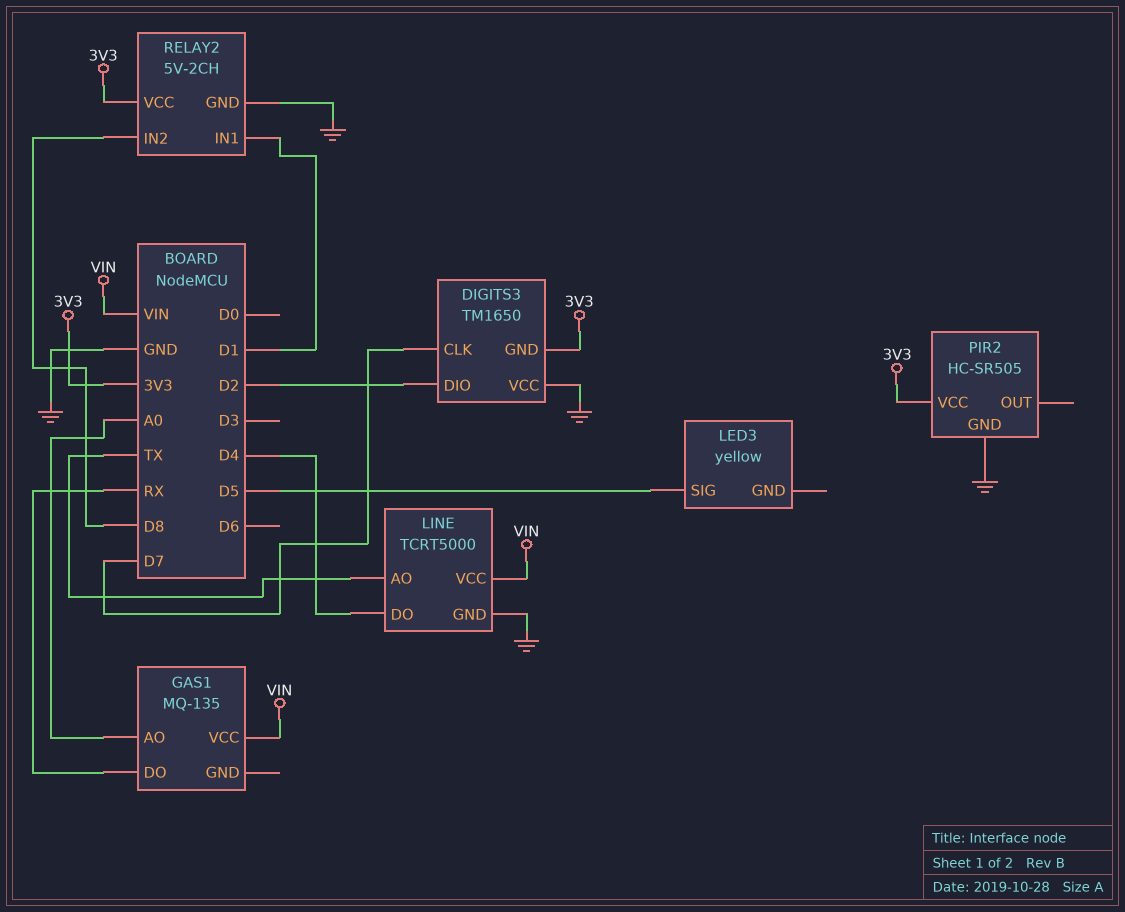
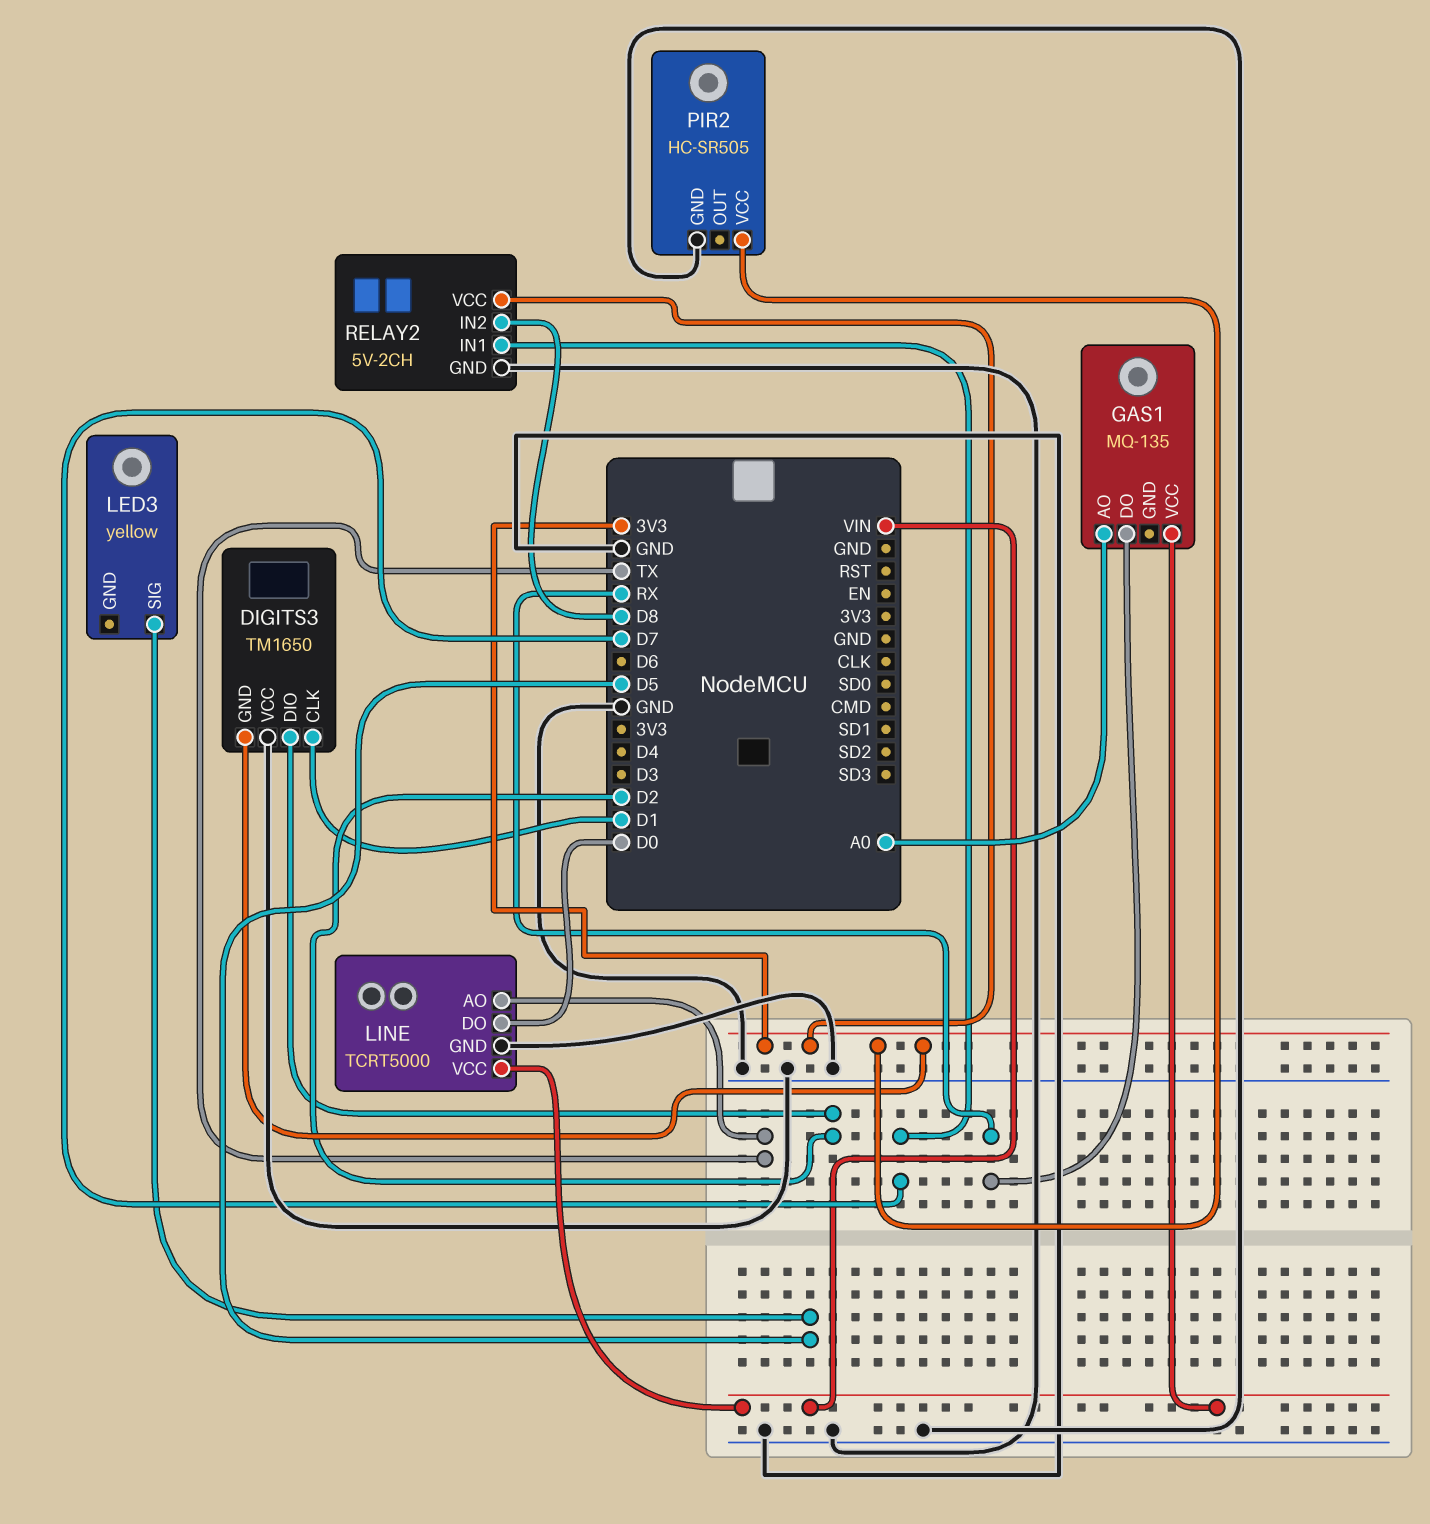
DIGITS3 pin CLK: D7 -> D1
LINE pin DO: D4 -> D0
RELAY2 pin IN1: D1 -> D7

